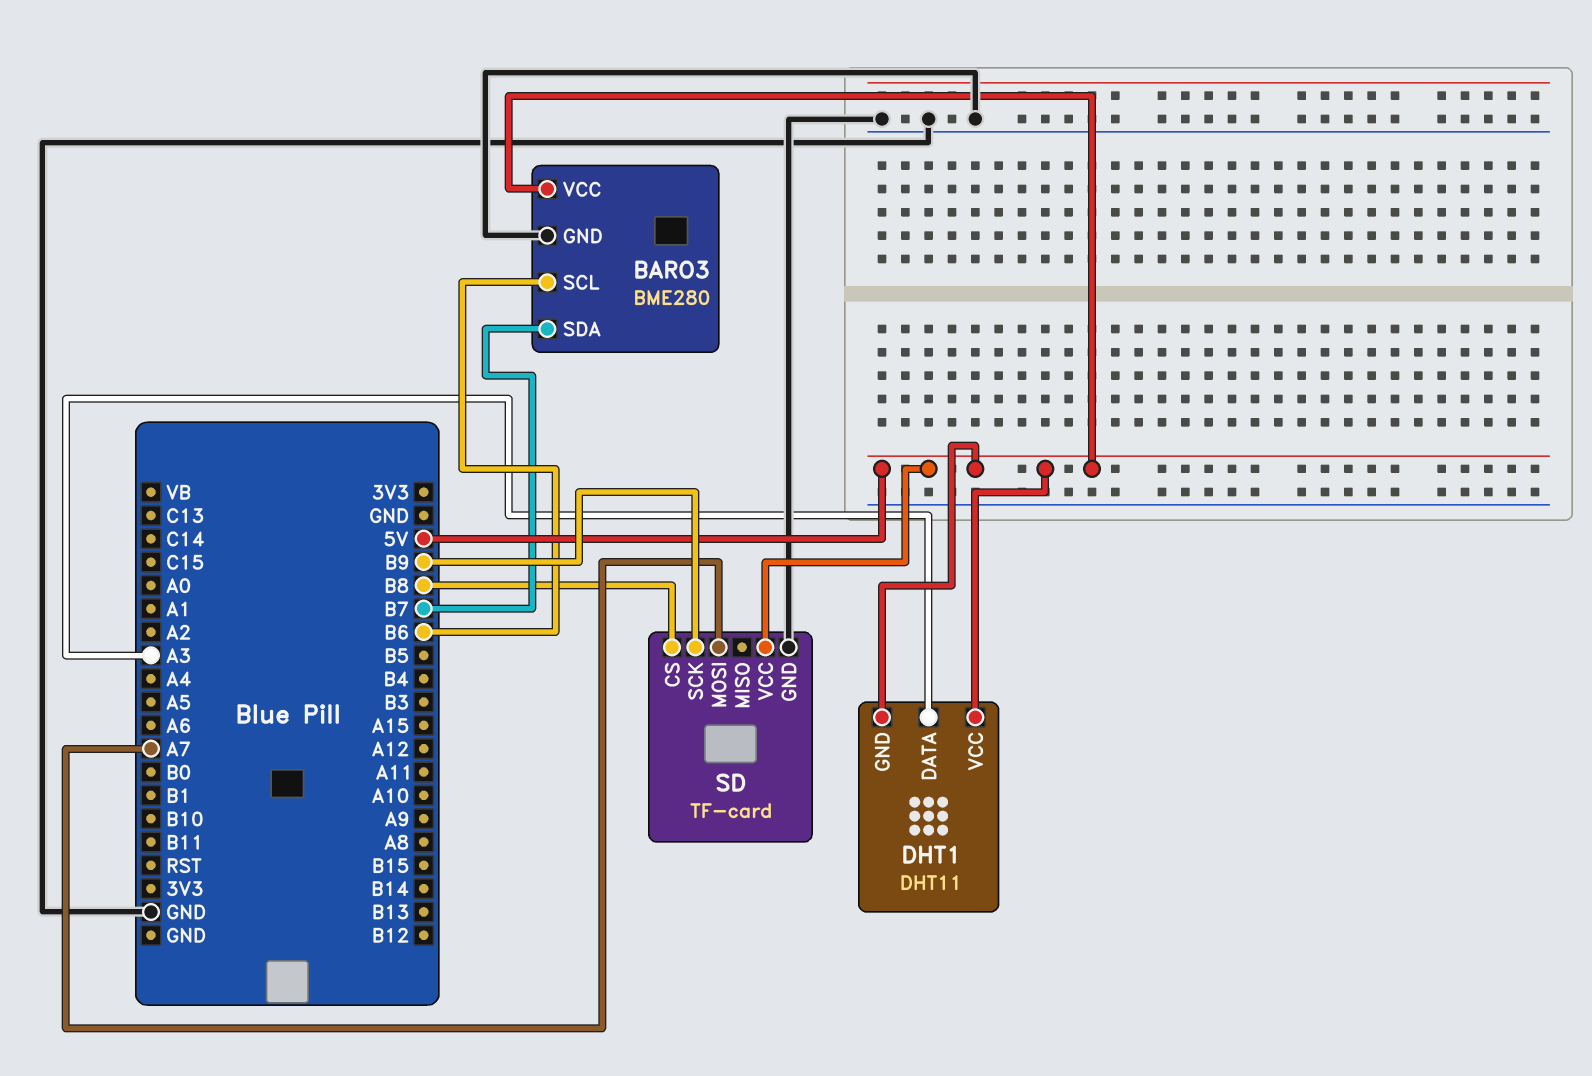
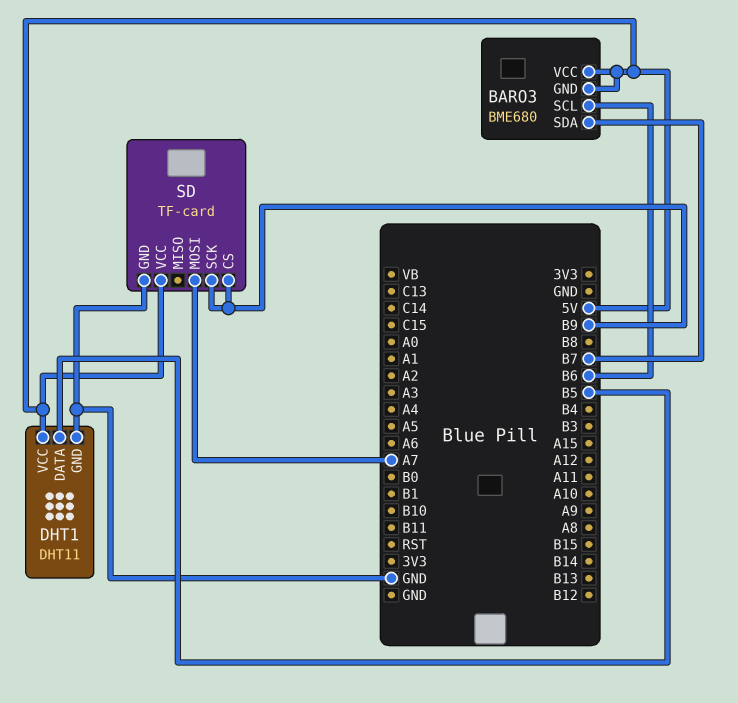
BARO3: BME280 -> BME680
BARO3 pin GND: GND -> 5V
DHT1 pin DATA: A3 -> B5
DHT1 pin GND: 5V -> GND
SD pin CS: B8 -> B9

